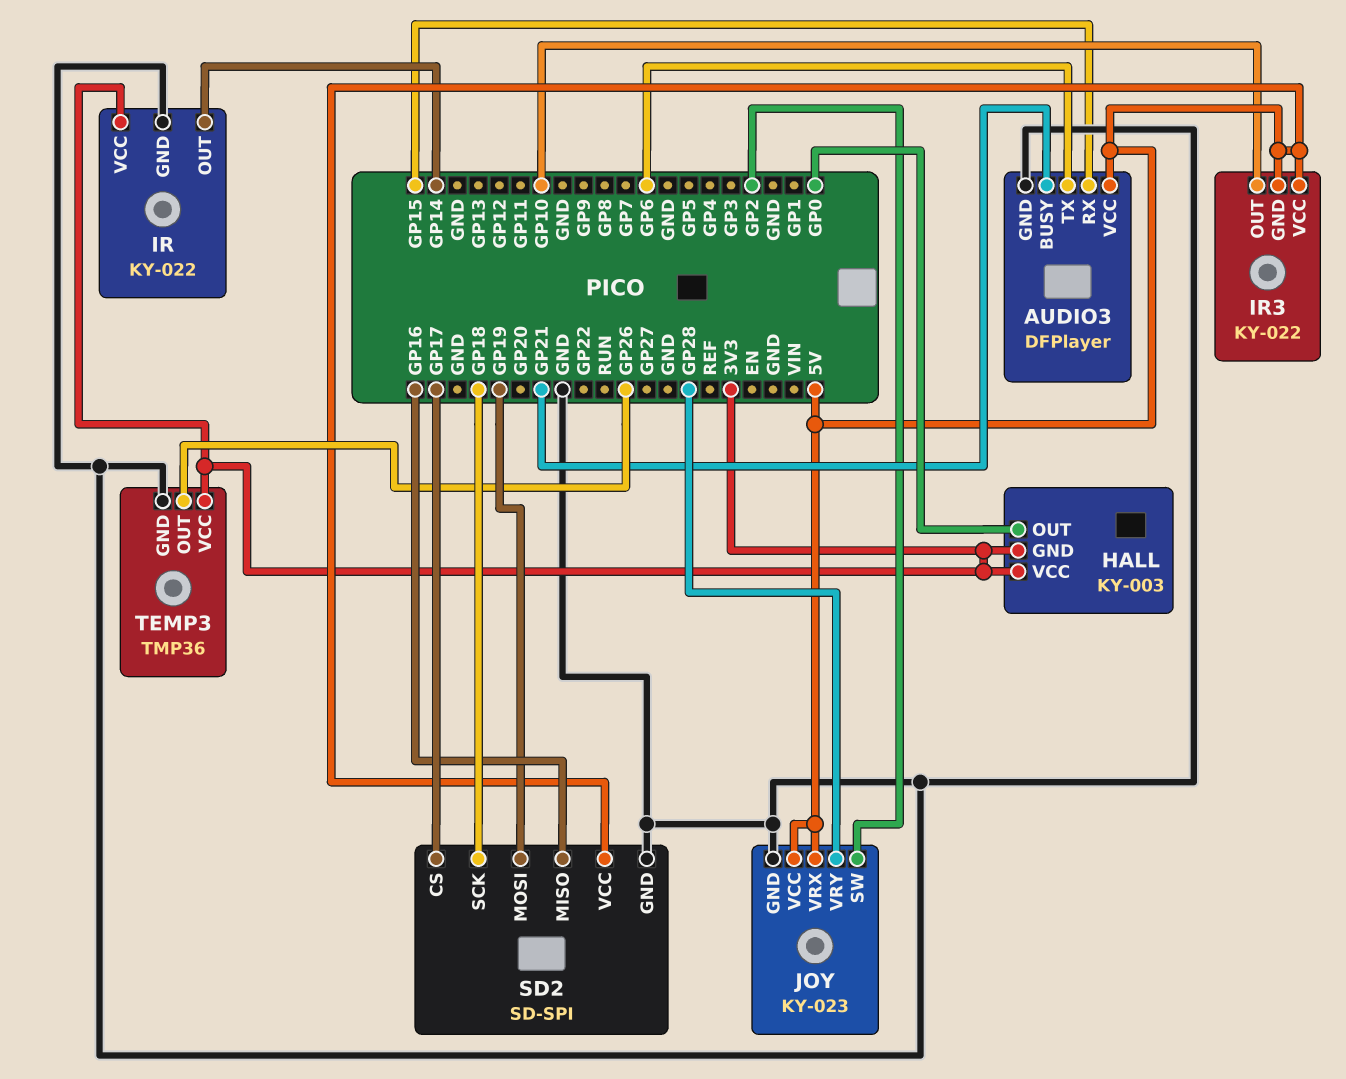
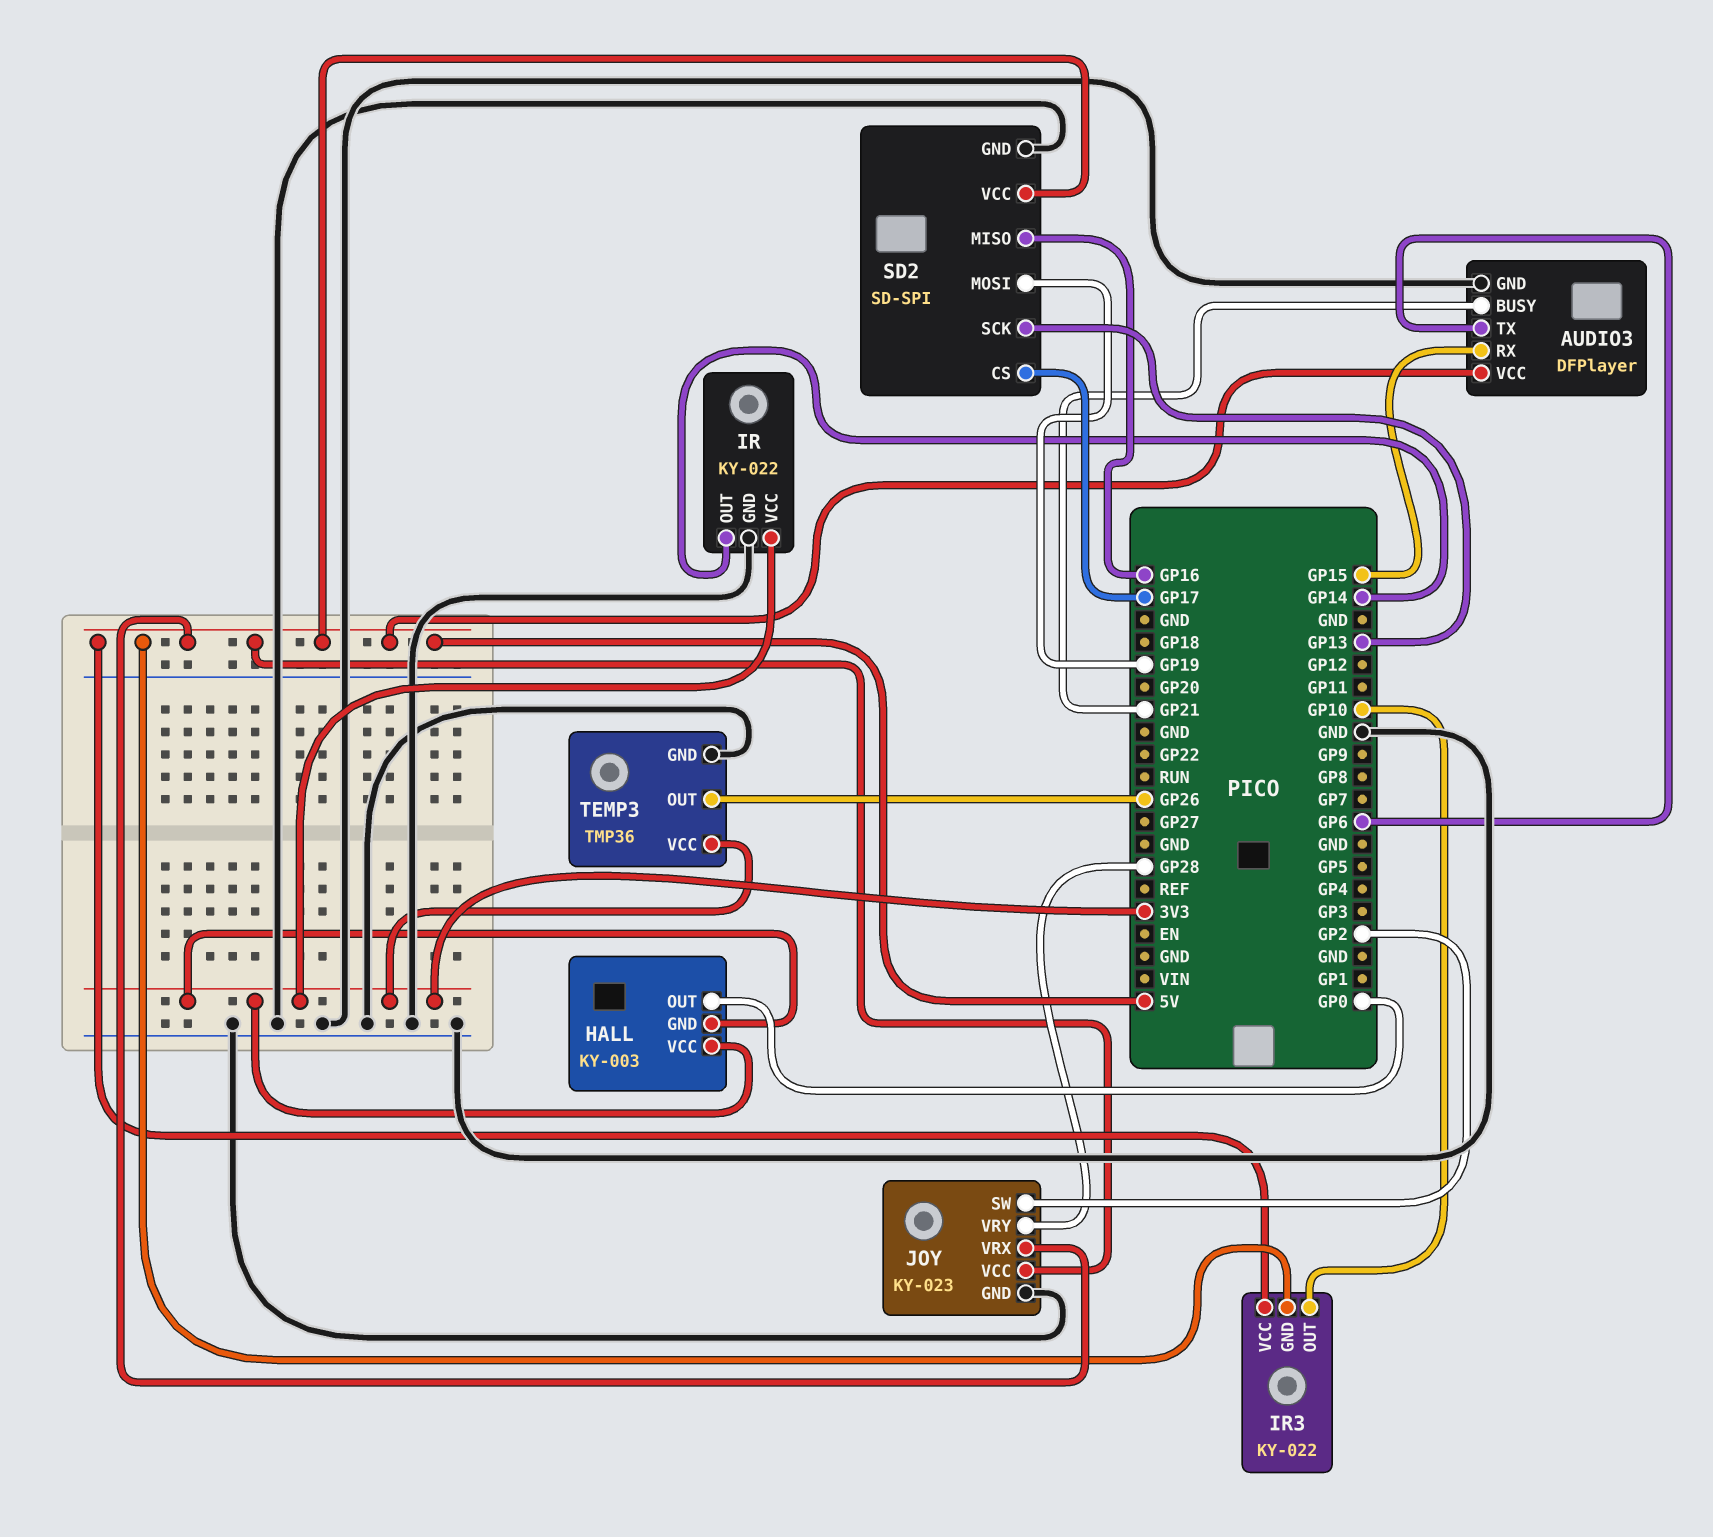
SD2 pin SCK: GP18 -> GP13

